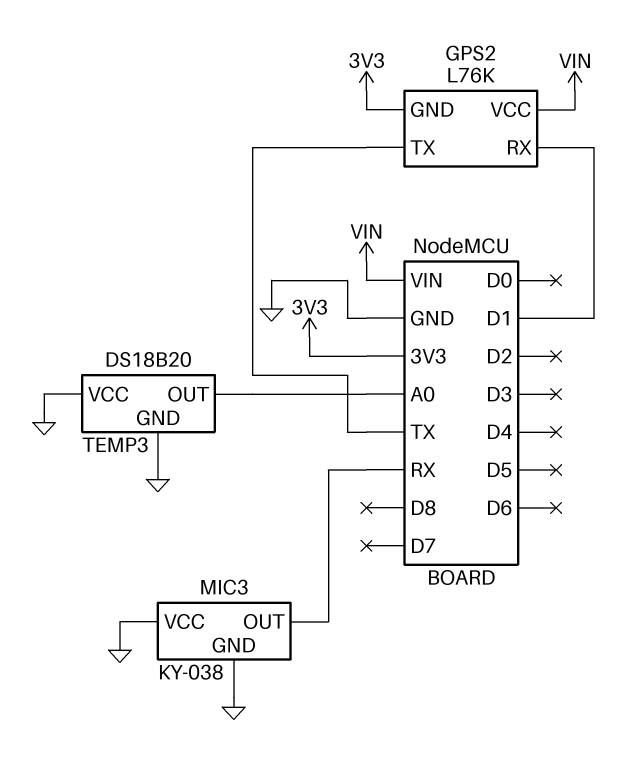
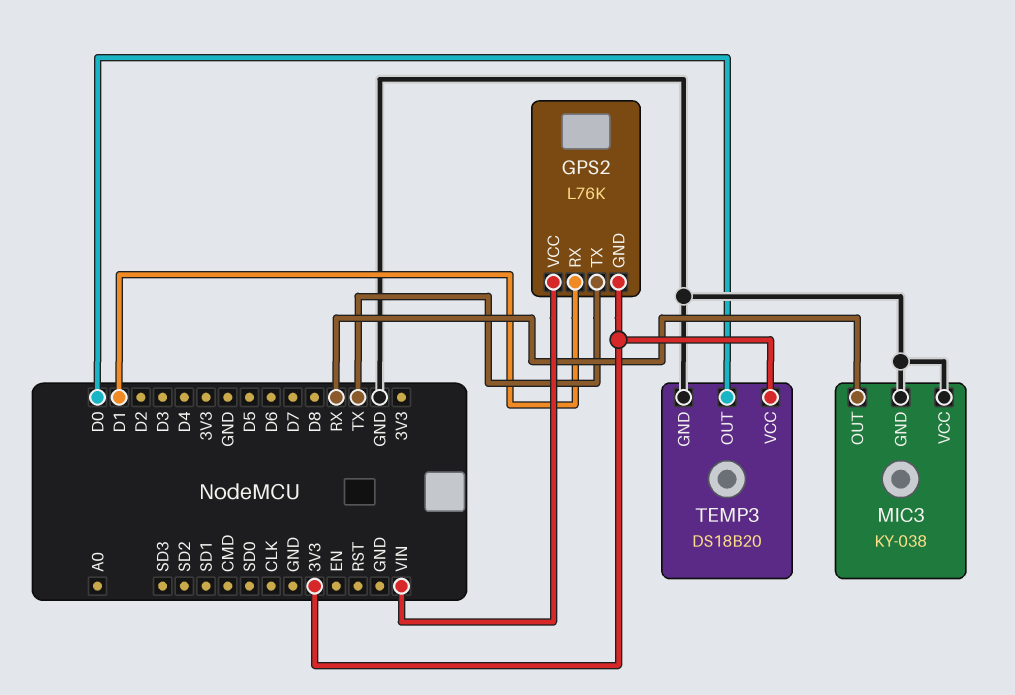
TEMP3 pin OUT: A0 -> D0
TEMP3 pin VCC: GND -> 3V3

